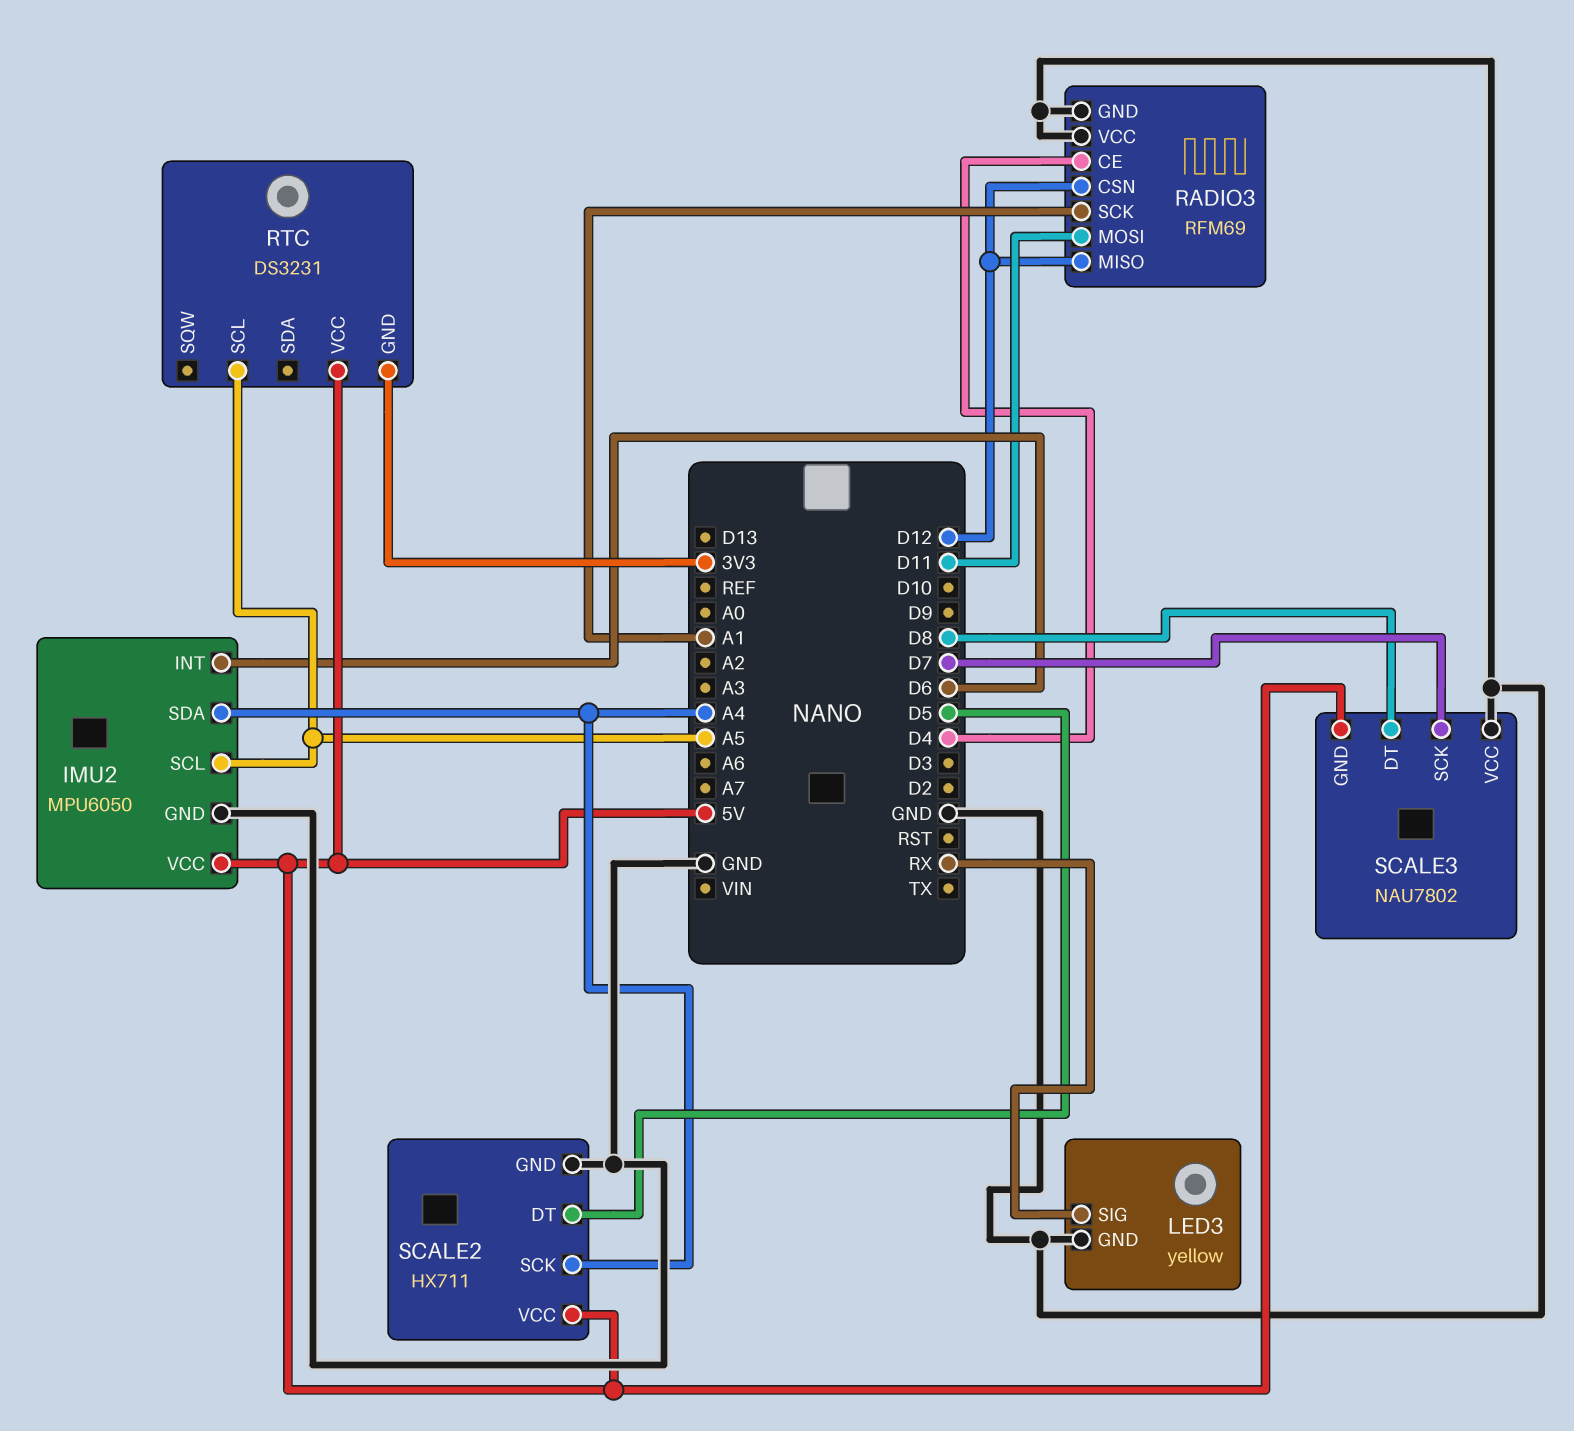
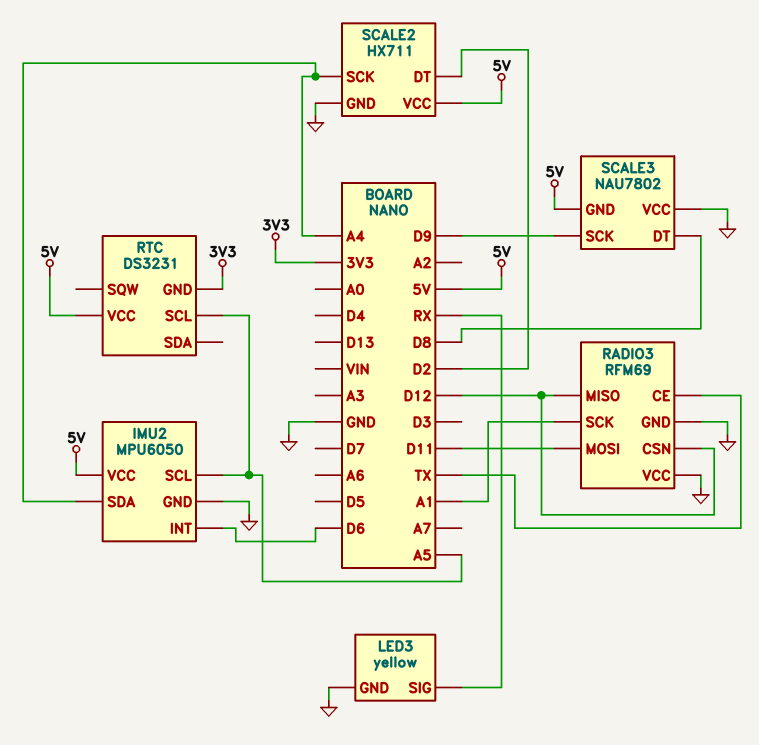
RADIO3 pin CE: D4 -> TX
SCALE2 pin DT: D5 -> D2
SCALE3 pin SCK: D7 -> D9

